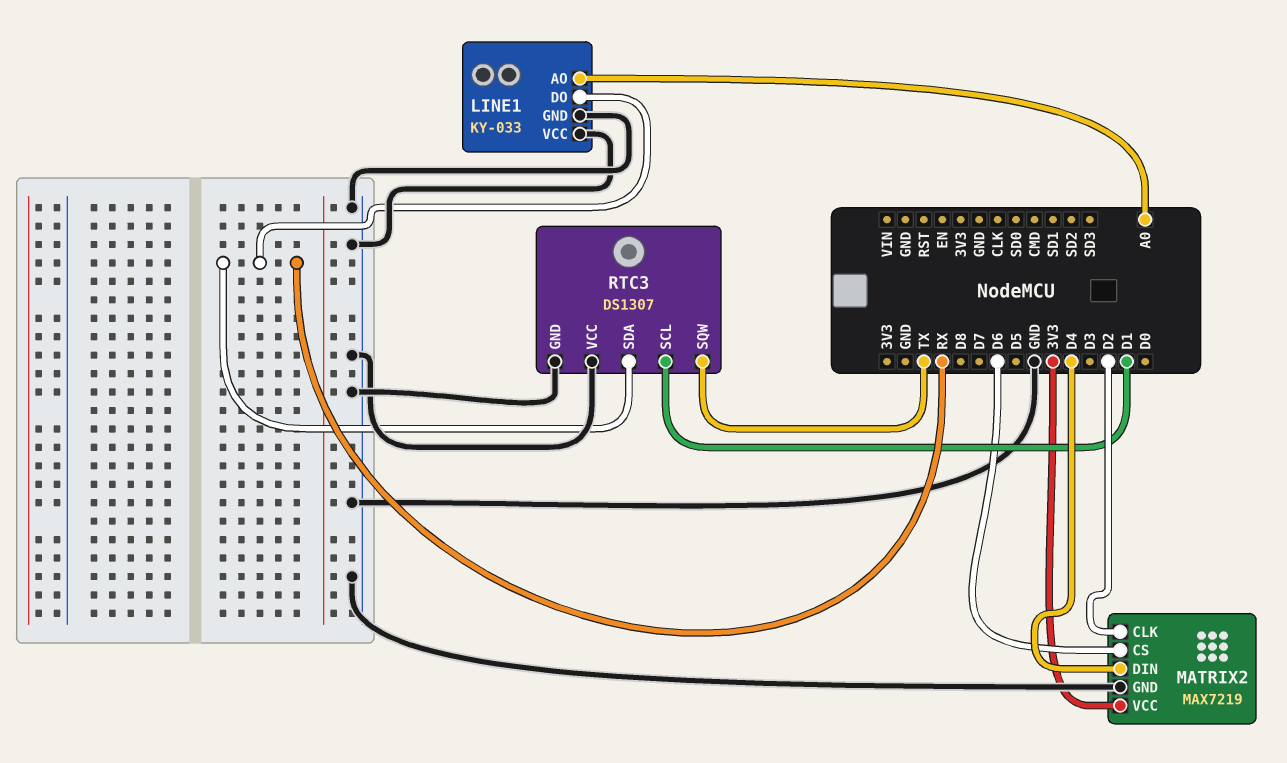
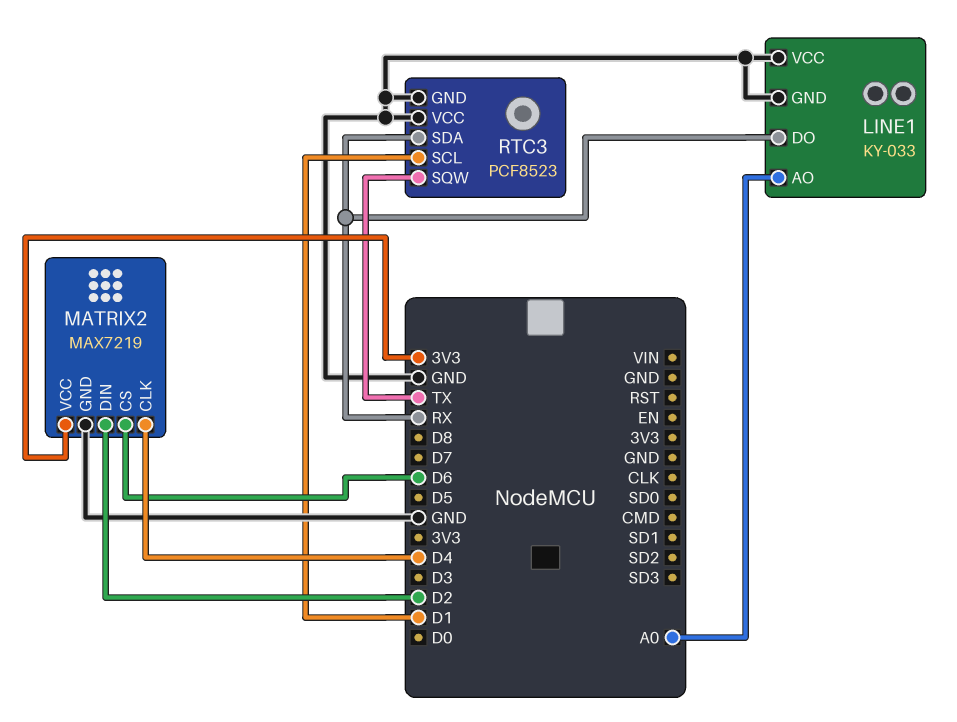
MATRIX2 pin CLK: D2 -> D4
MATRIX2 pin DIN: D4 -> D2
RTC3: DS1307 -> PCF8523

